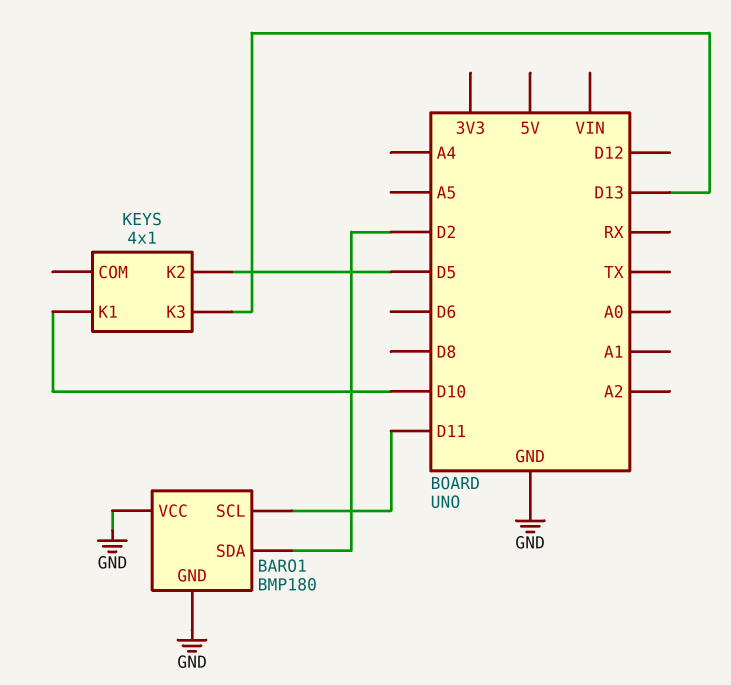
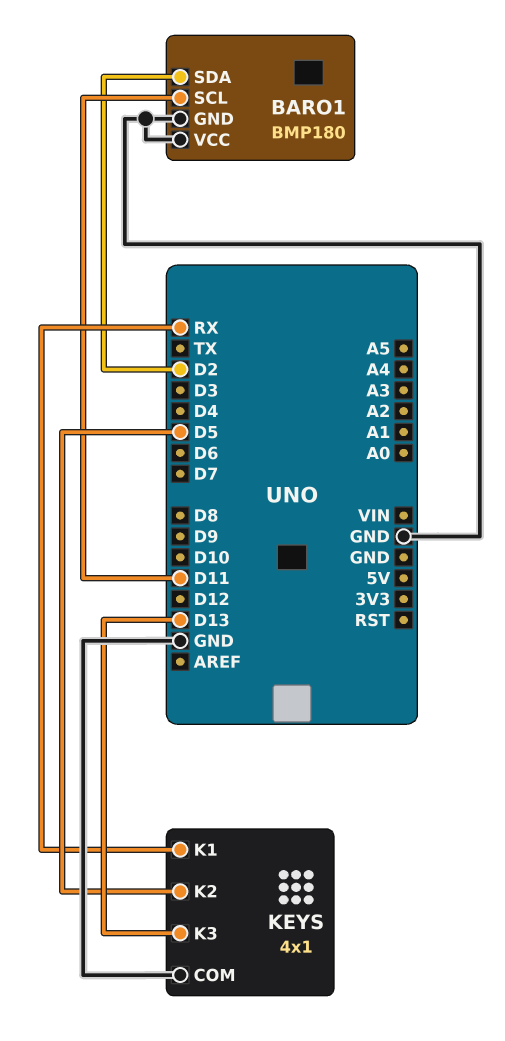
KEYS pin COM: none -> GND
KEYS pin K1: D10 -> RX

